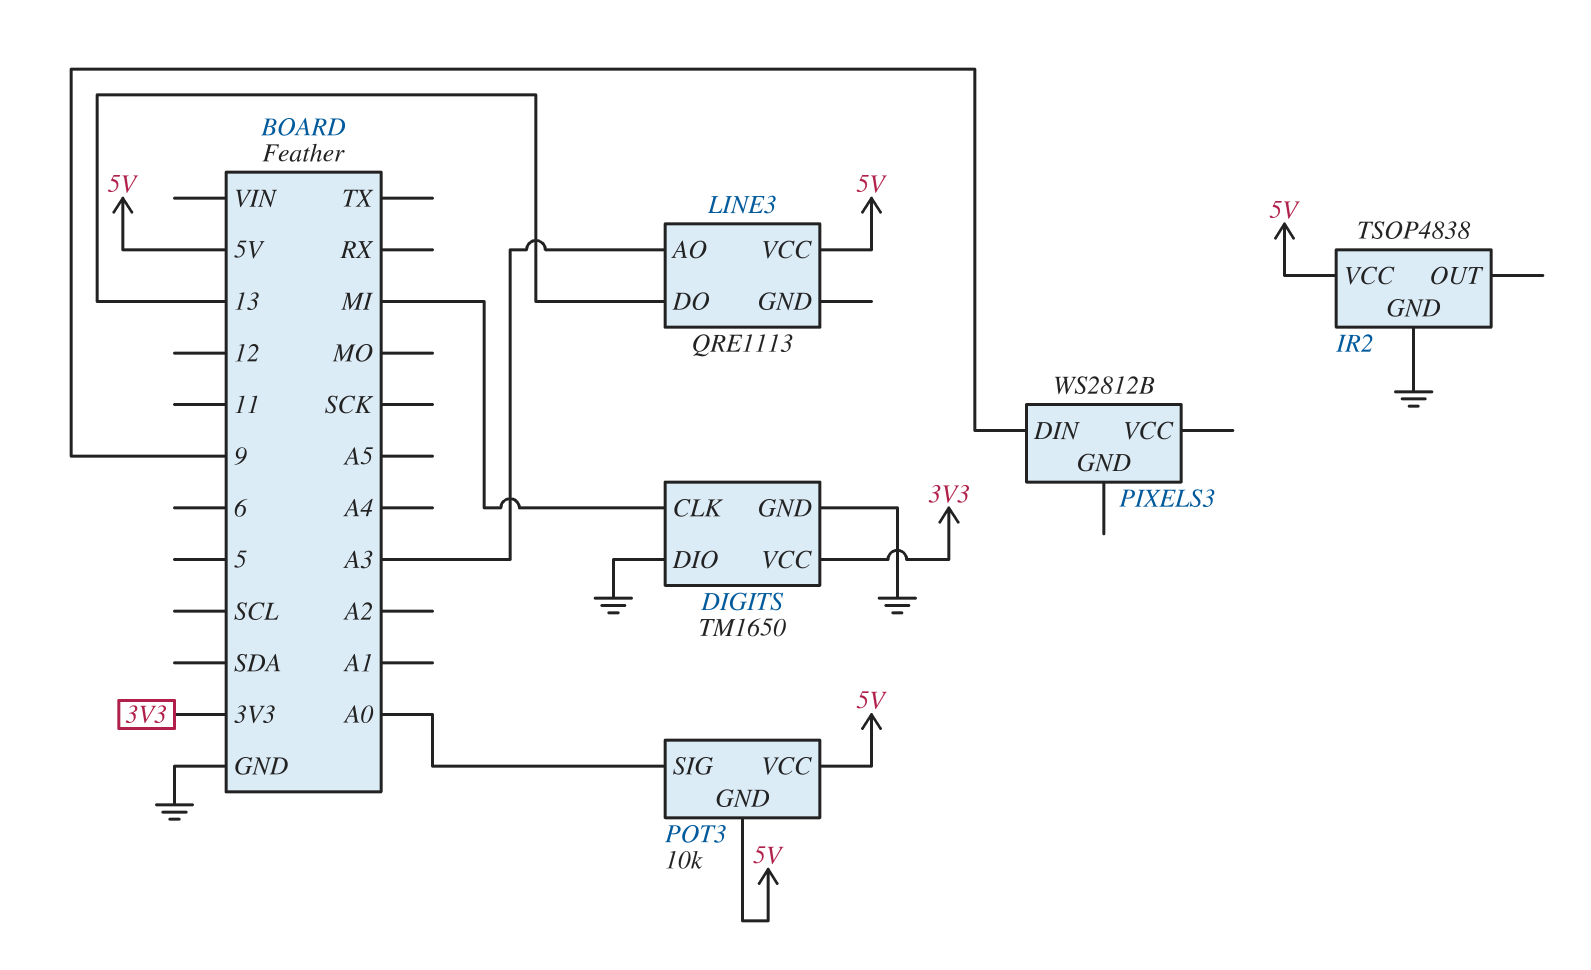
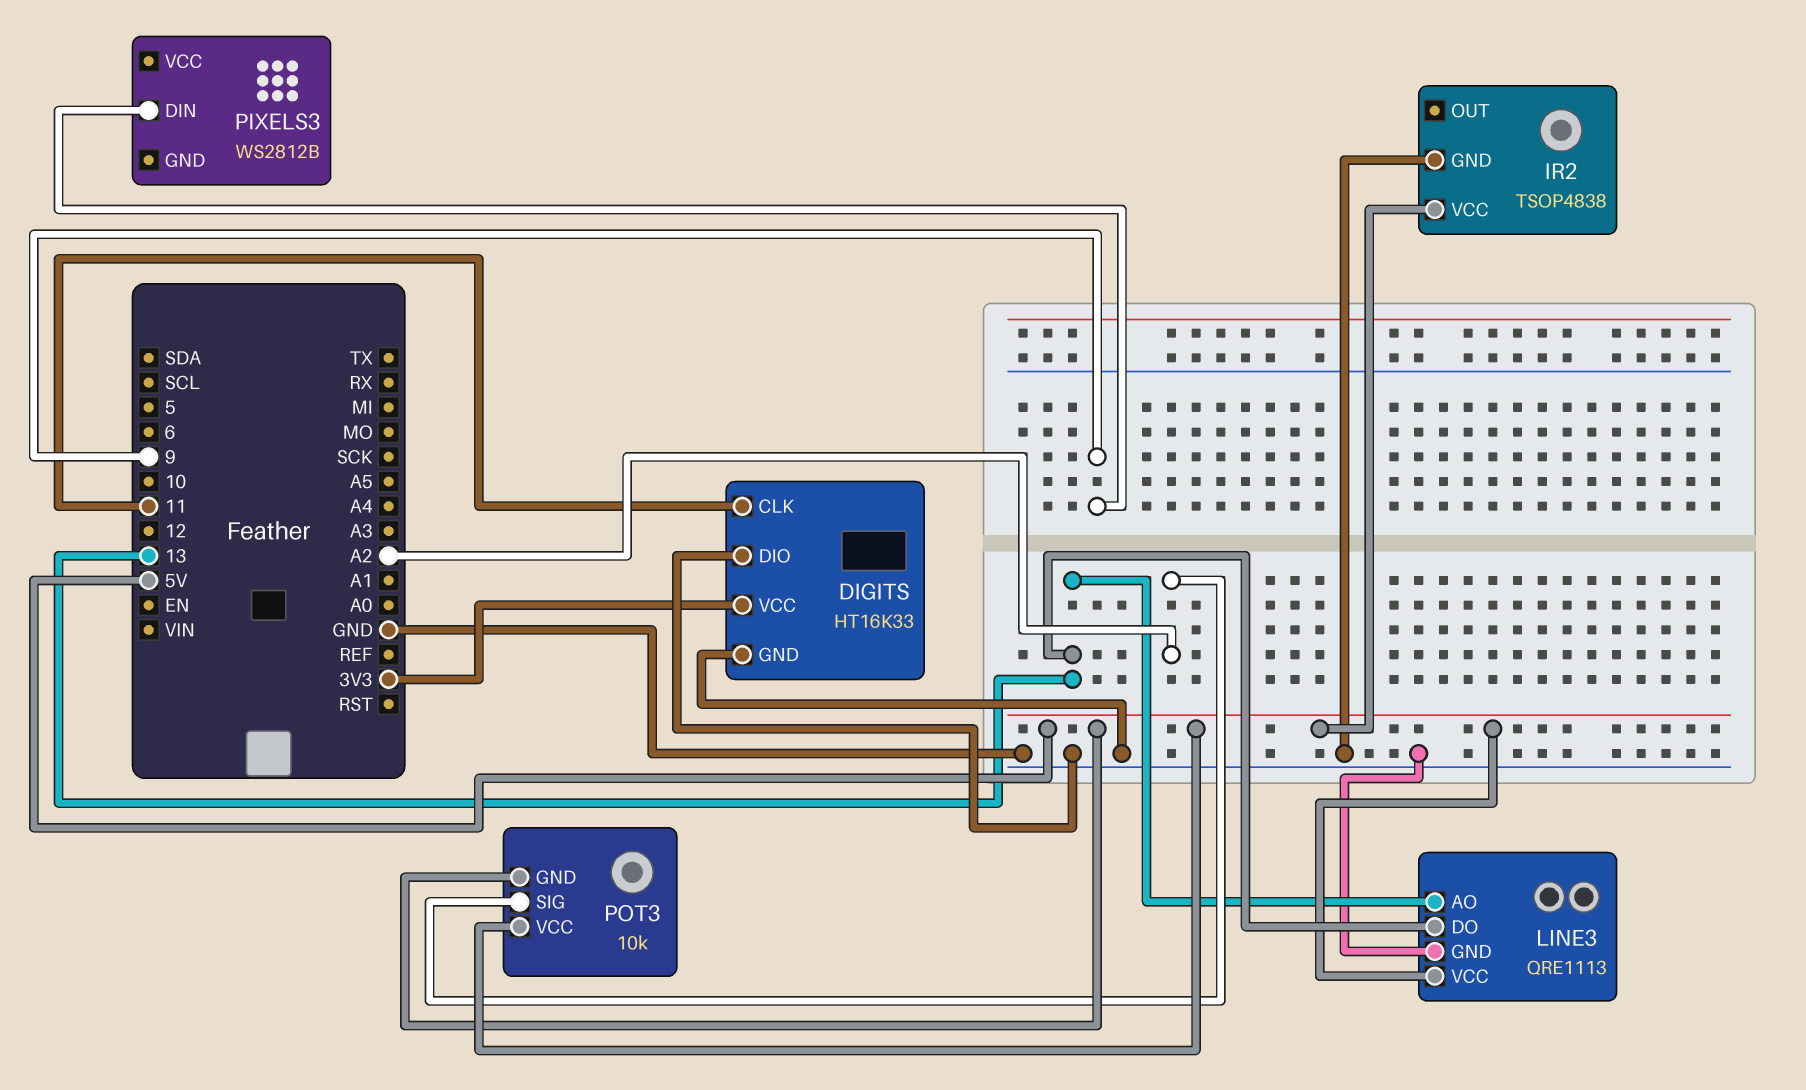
DIGITS: TM1650 -> HT16K33
DIGITS pin CLK: MI -> 11
LINE3 pin AO: A3 -> 13
LINE3 pin GND: none -> GND
POT3 pin SIG: A0 -> A2

